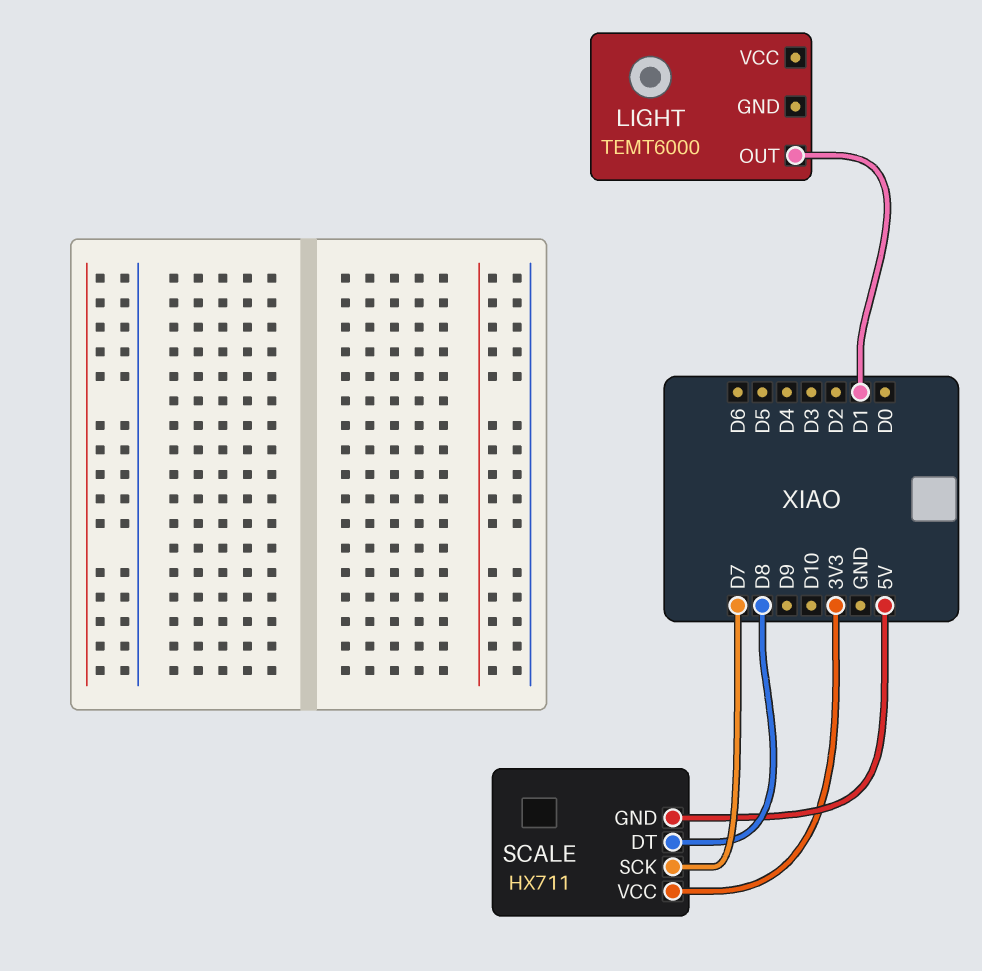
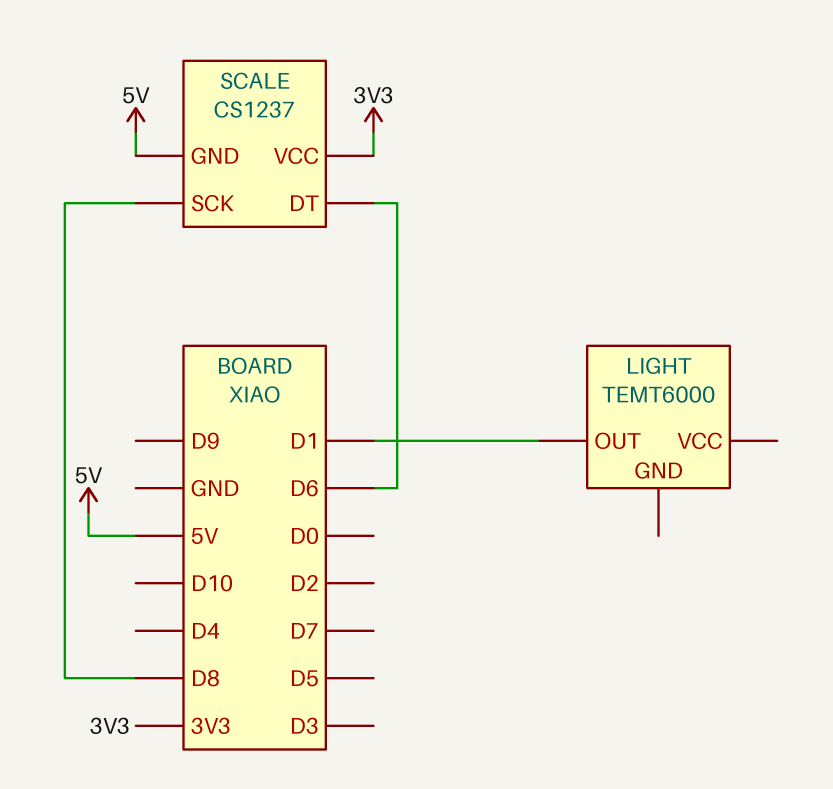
SCALE: HX711 -> CS1237
SCALE pin DT: D8 -> D6
SCALE pin SCK: D7 -> D8

